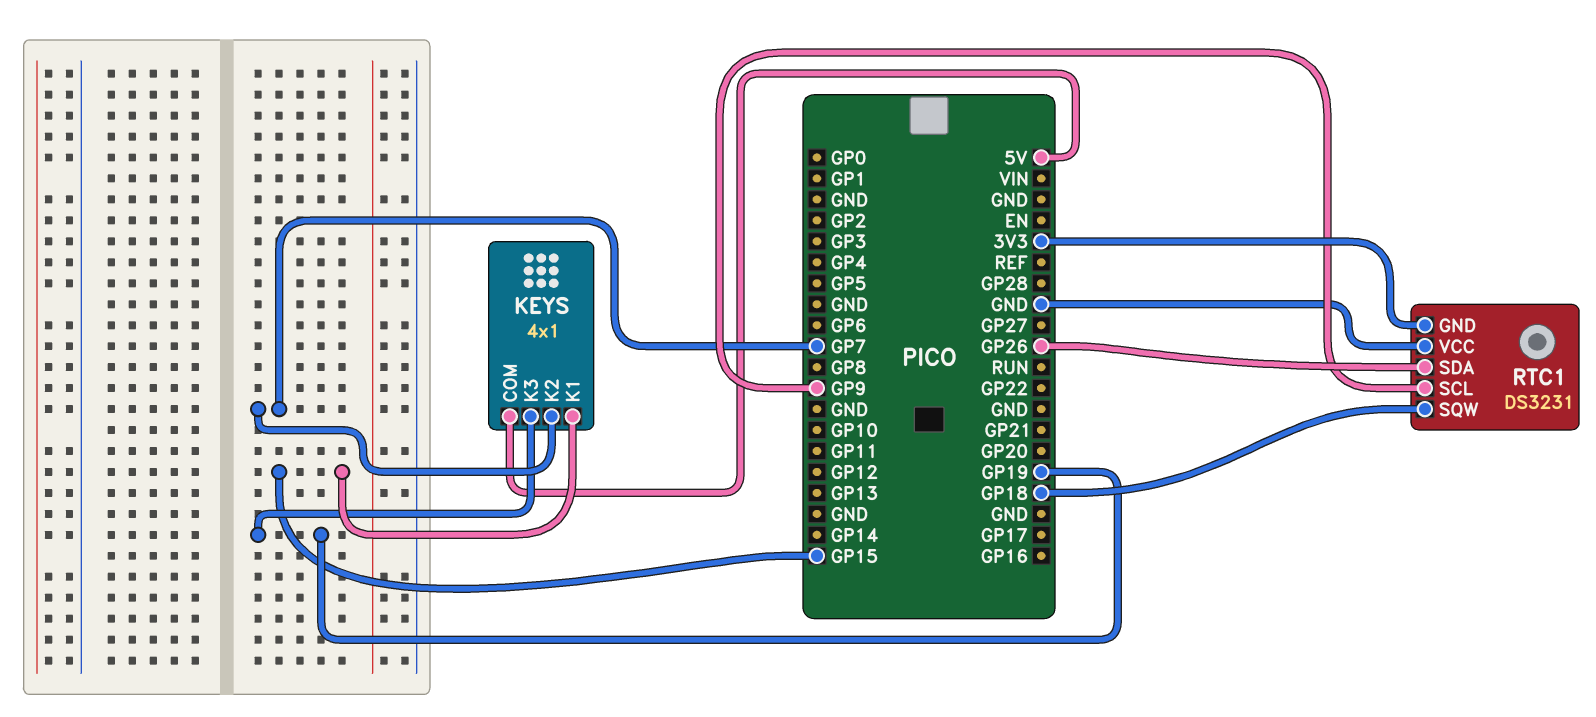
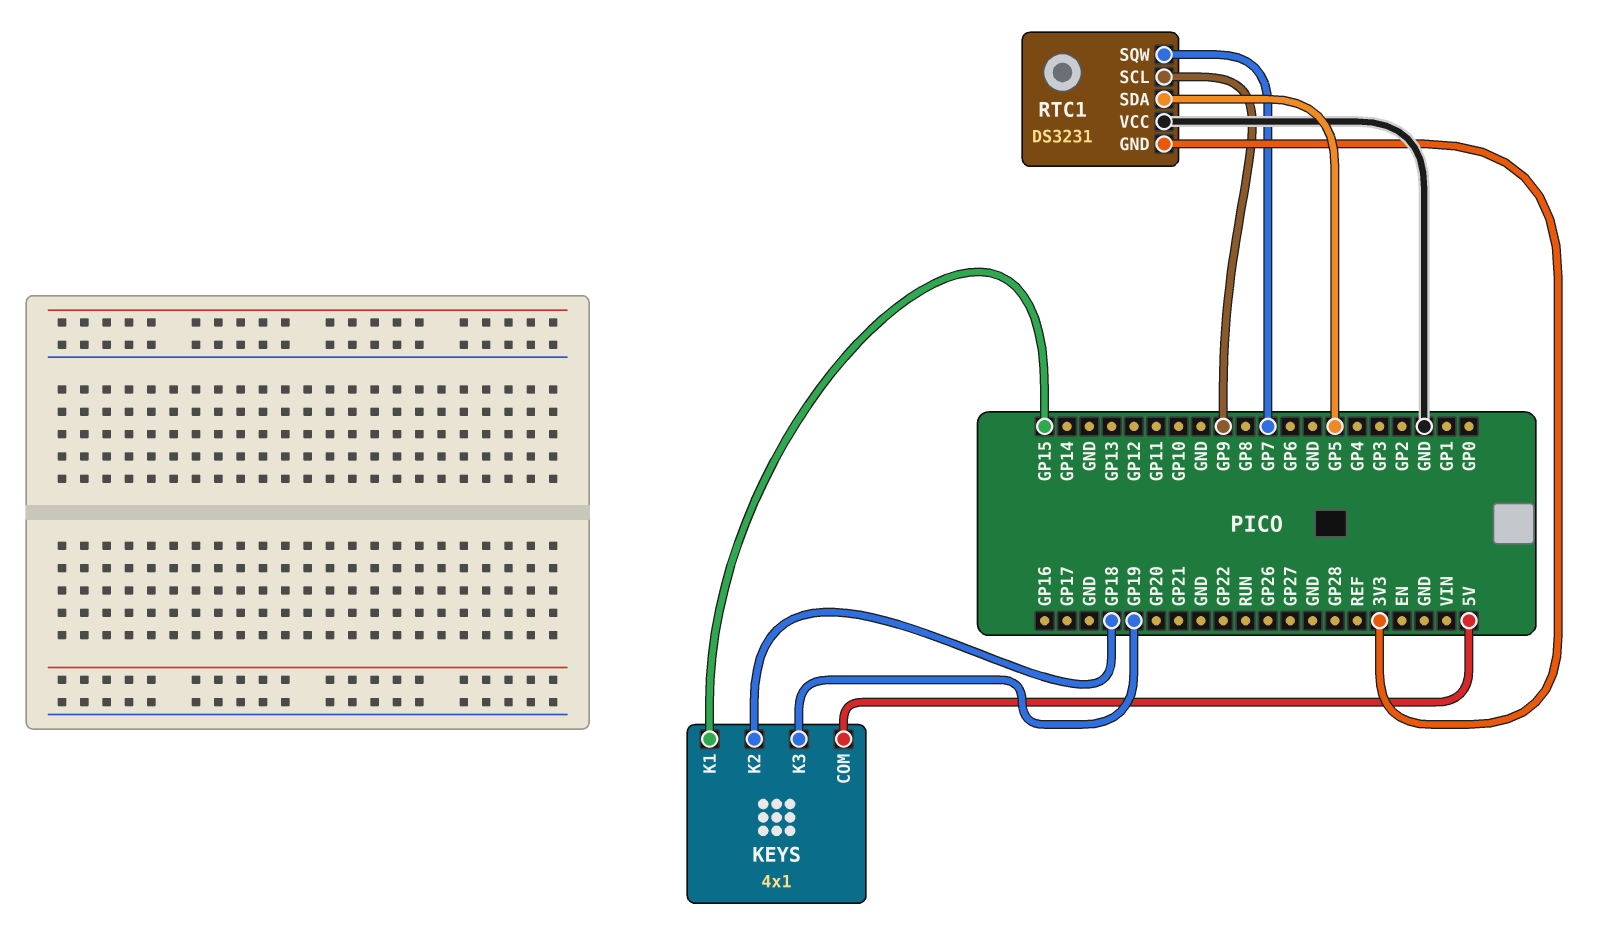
KEYS pin K2: GP7 -> GP18
RTC1 pin SDA: GP26 -> GP5
RTC1 pin SQW: GP18 -> GP7

